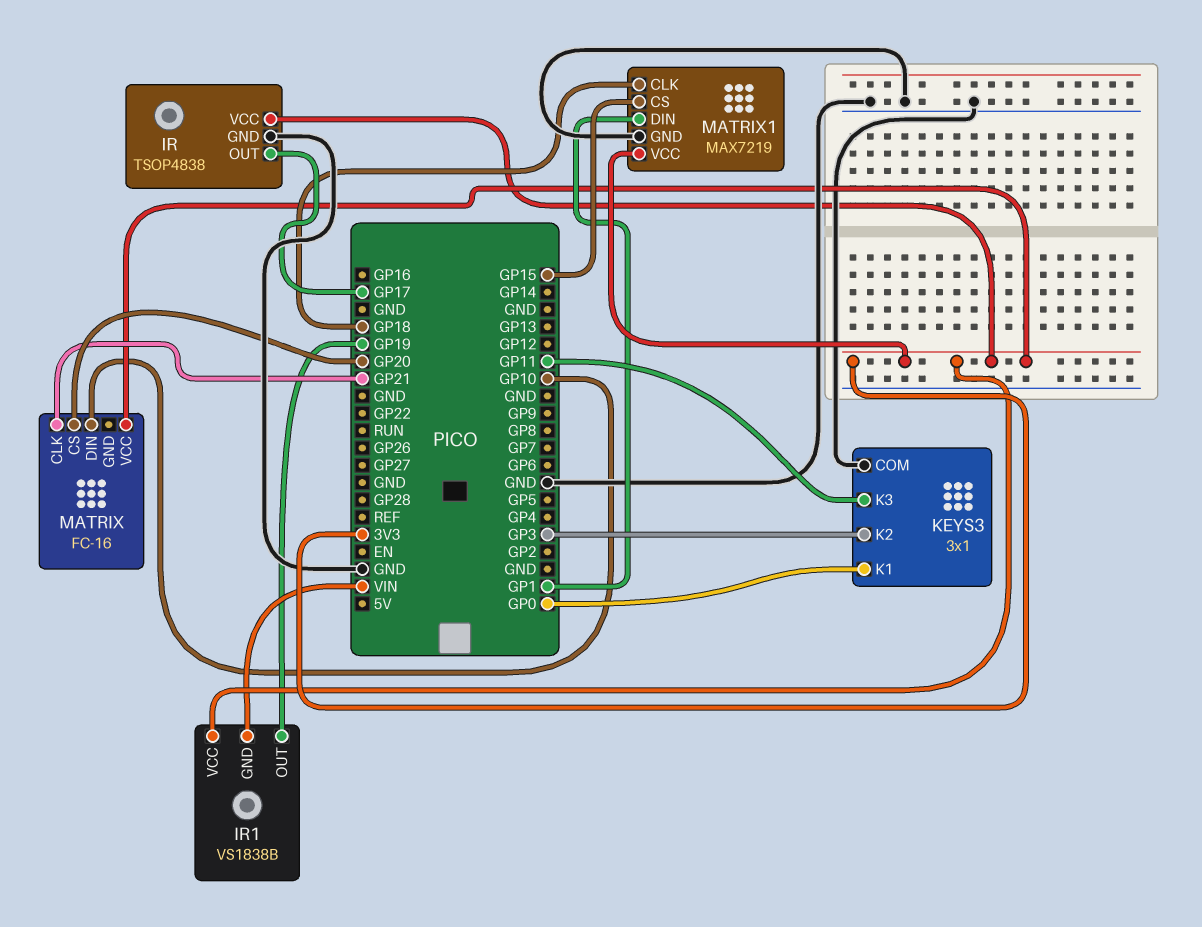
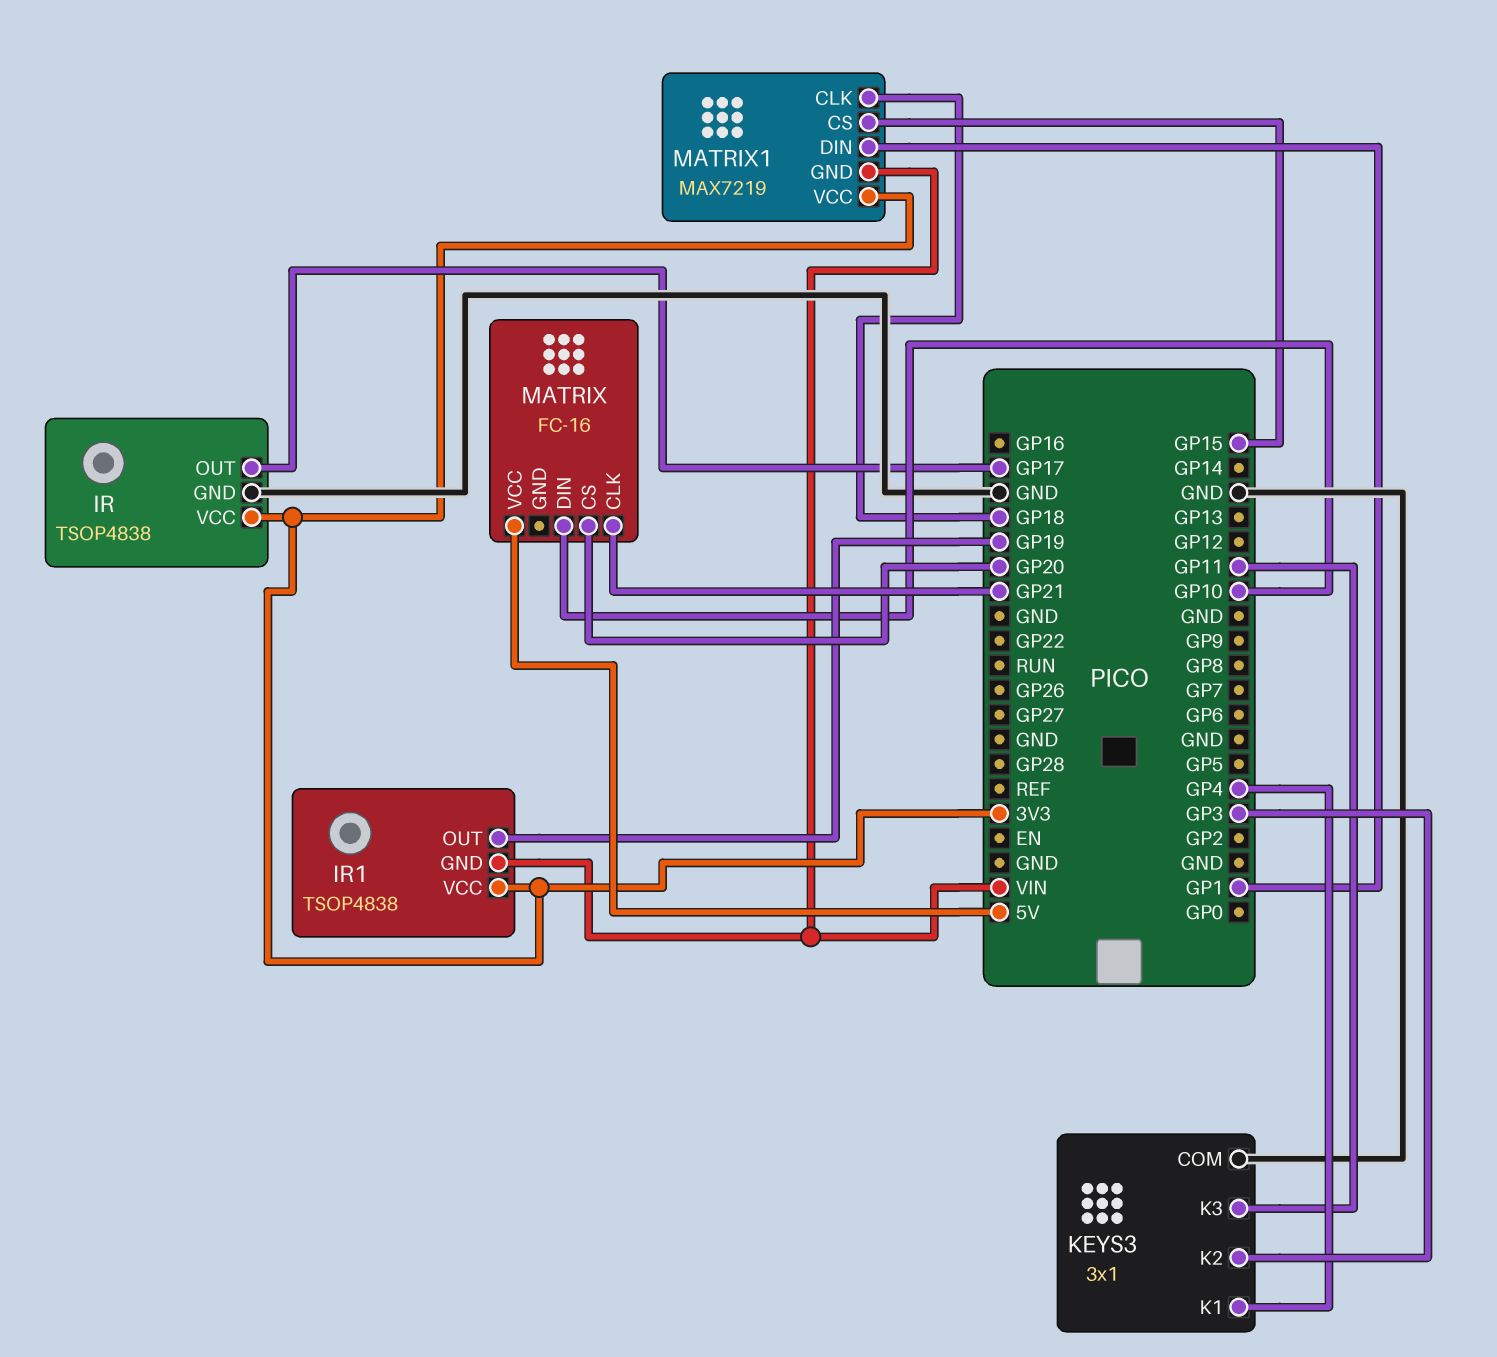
IR1: VS1838B -> TSOP4838
KEYS3 pin K1: GP0 -> GP4
MATRIX pin VCC: 3V3 -> 5V
MATRIX1 pin GND: GND -> VIN

